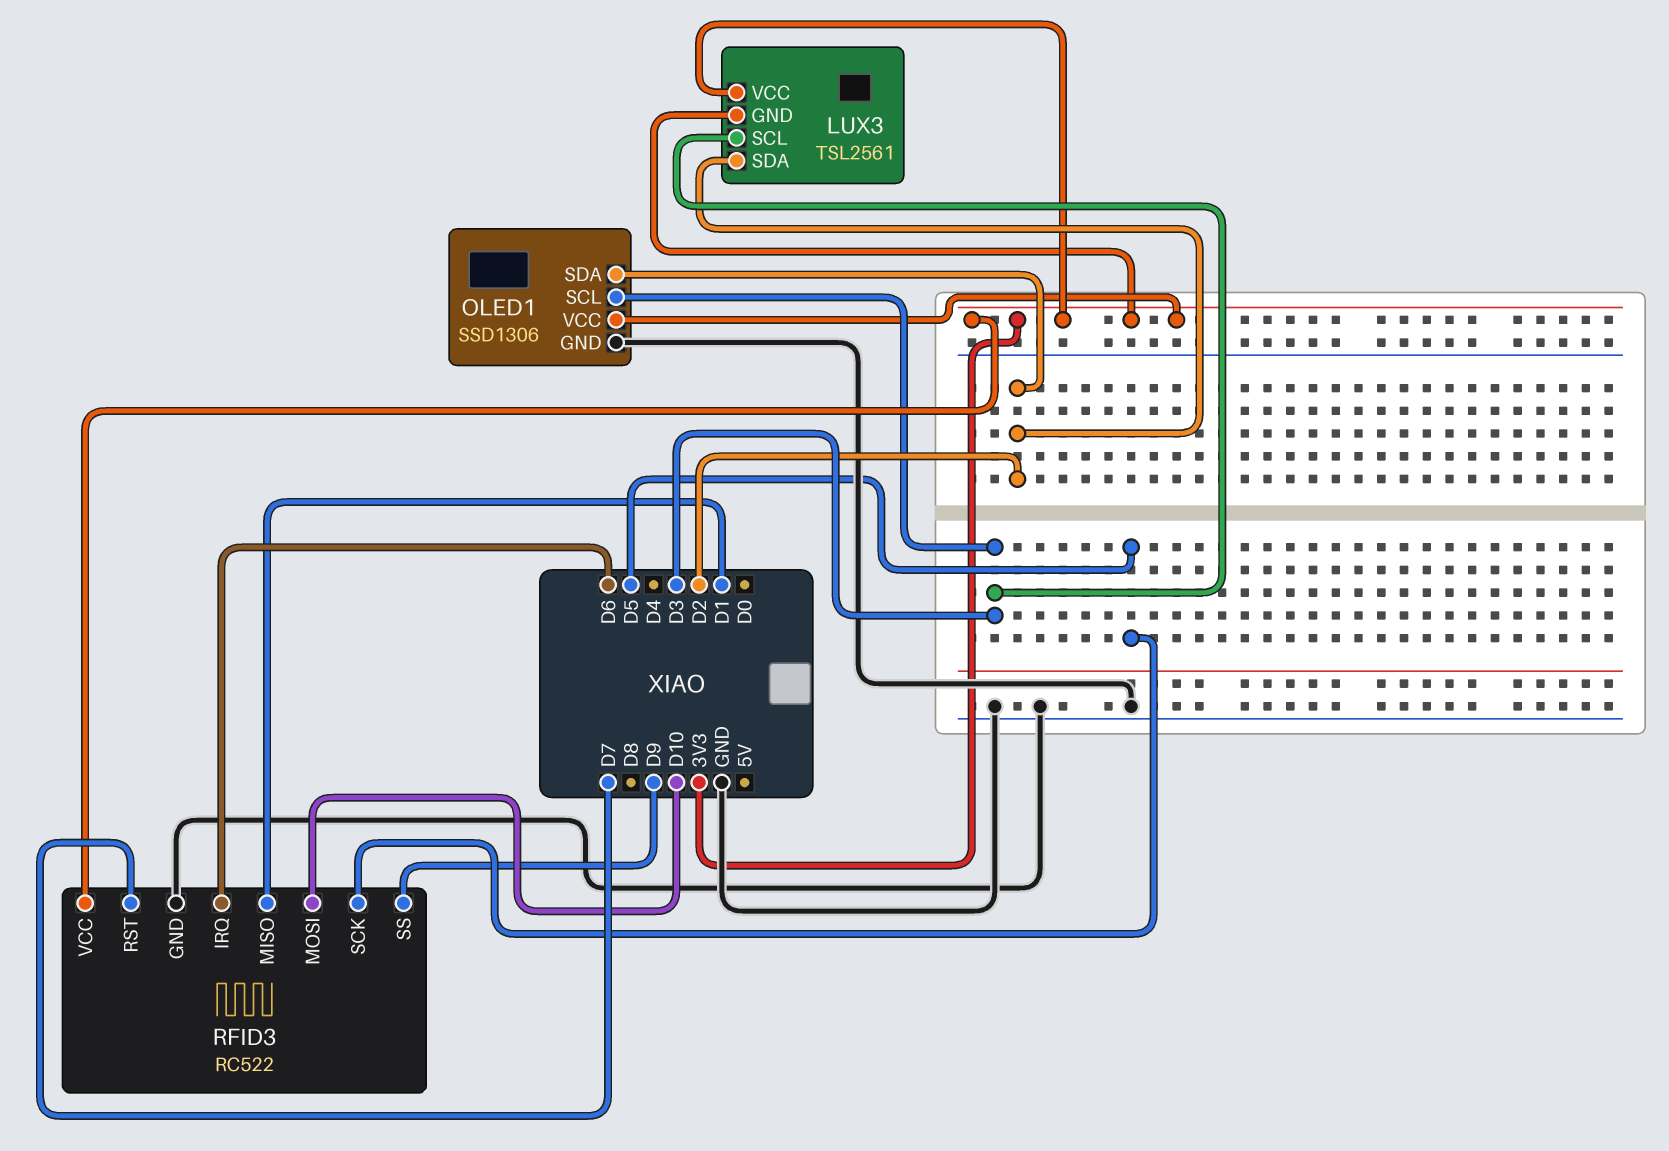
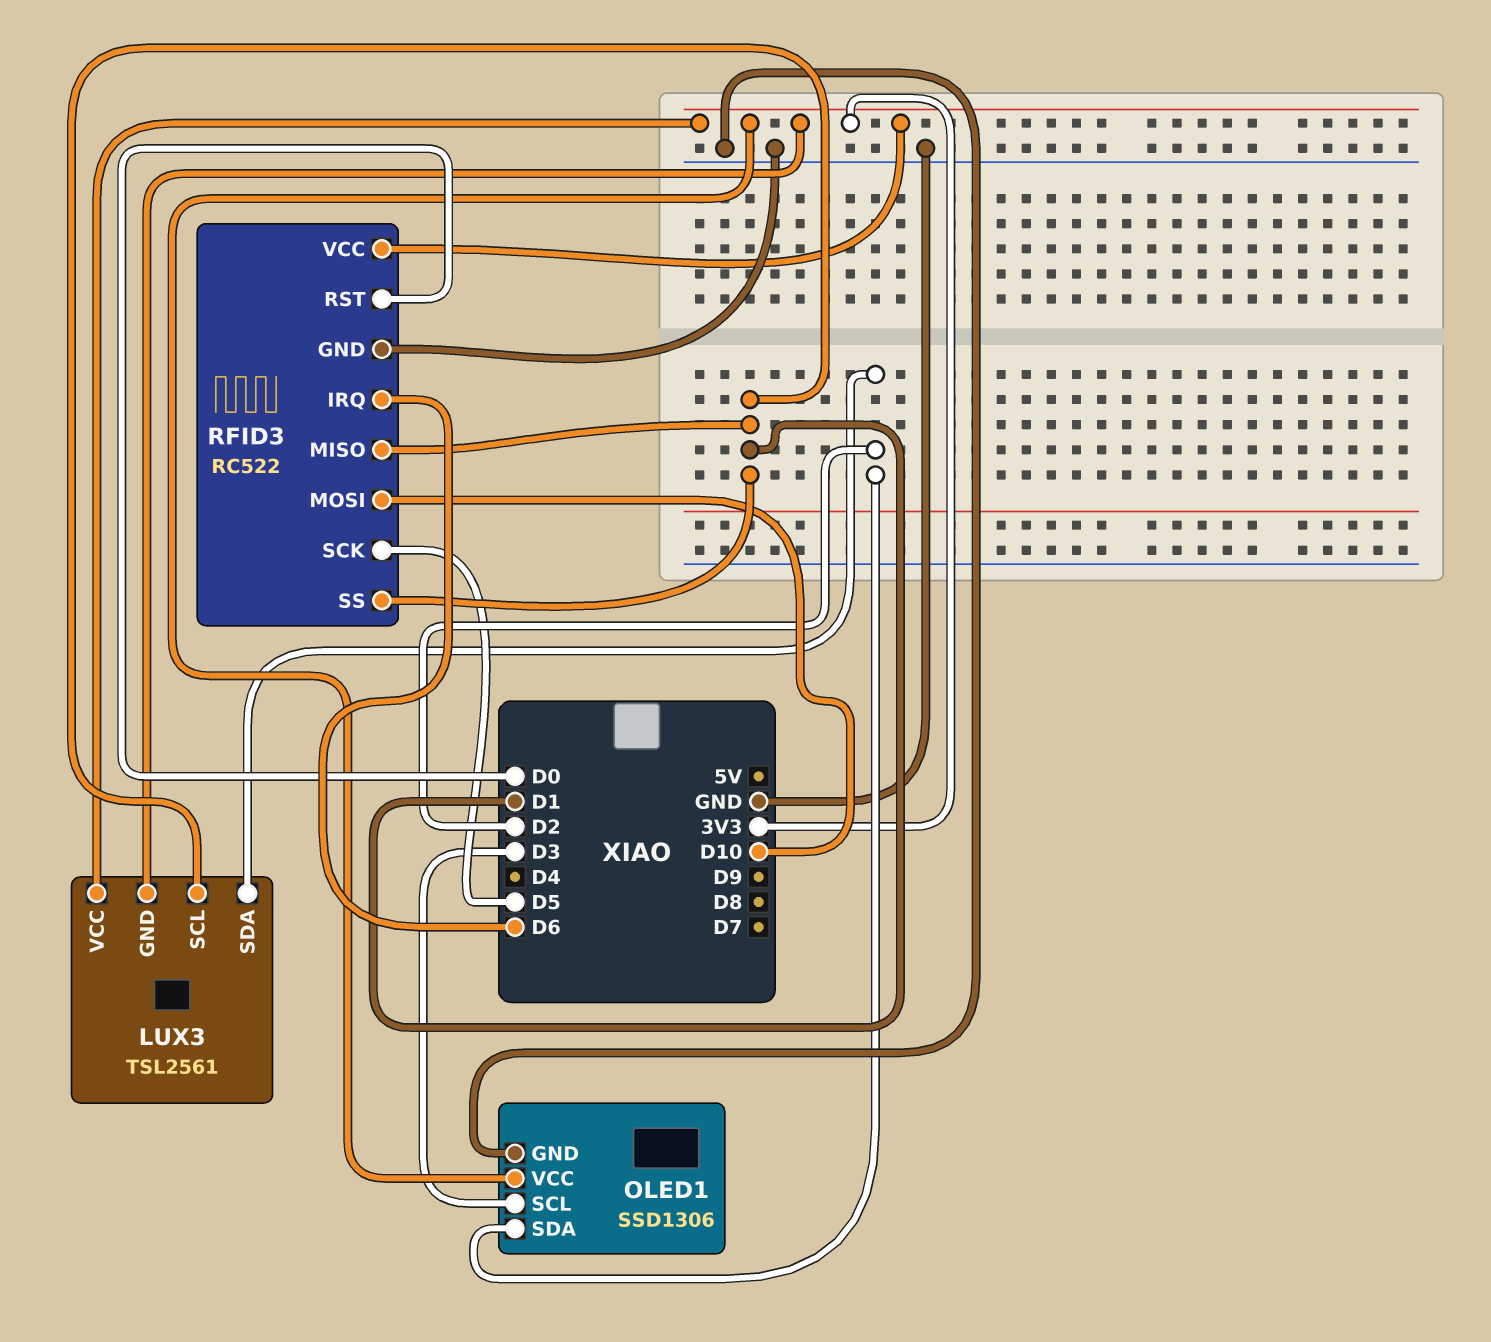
LUX3 pin SCL: D3 -> D1
RFID3 pin RST: D7 -> D0
RFID3 pin SS: D9 -> D1

